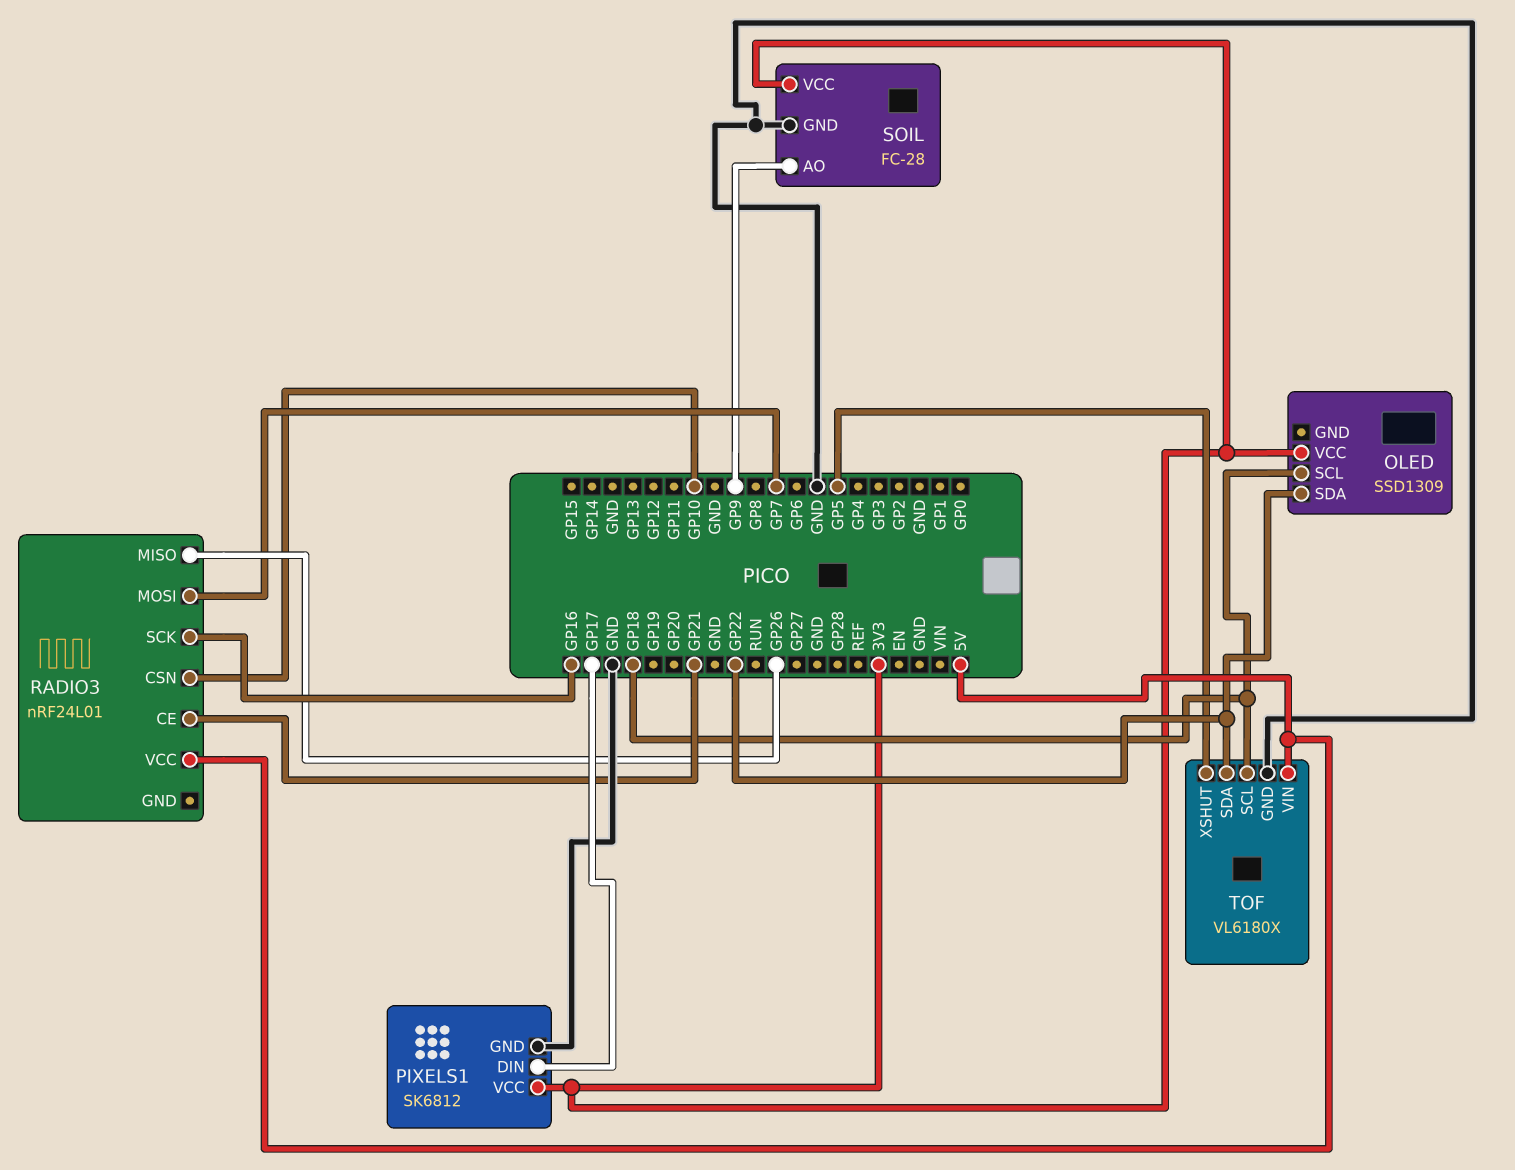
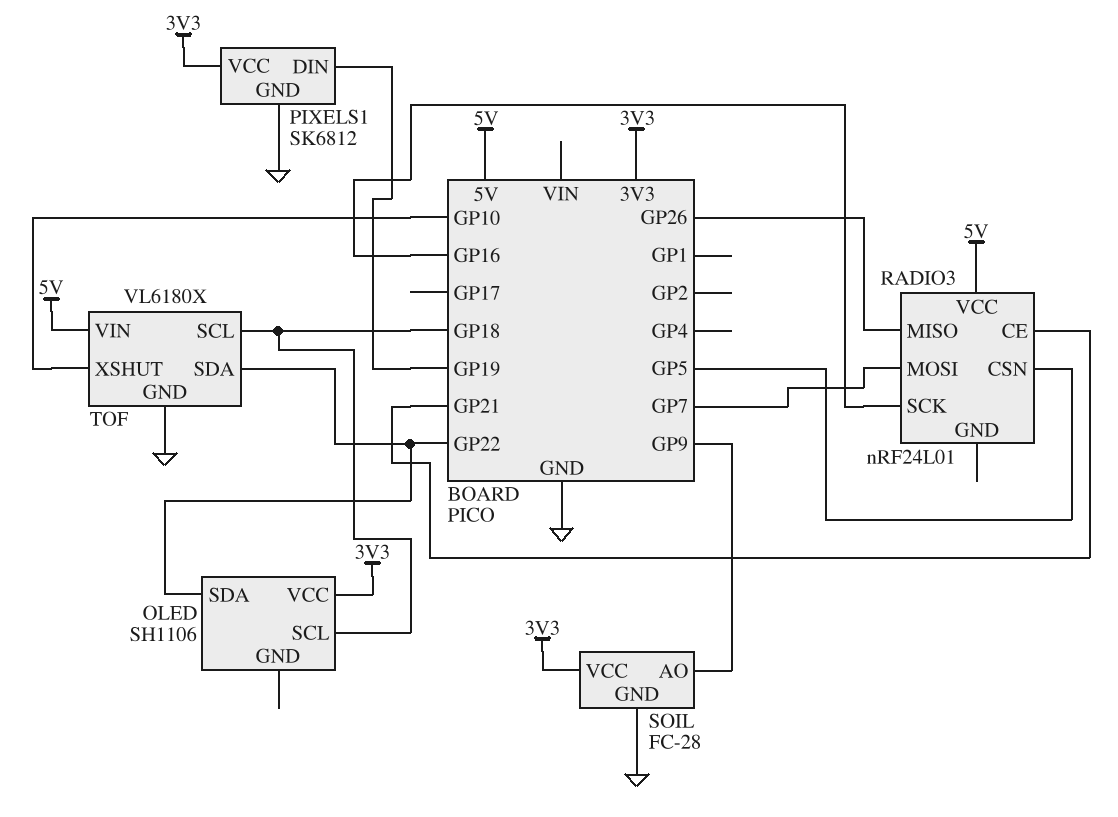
OLED: SSD1309 -> SH1106
PIXELS1 pin DIN: GP17 -> GP19
RADIO3 pin CSN: GP10 -> GP5
TOF pin XSHUT: GP5 -> GP10

